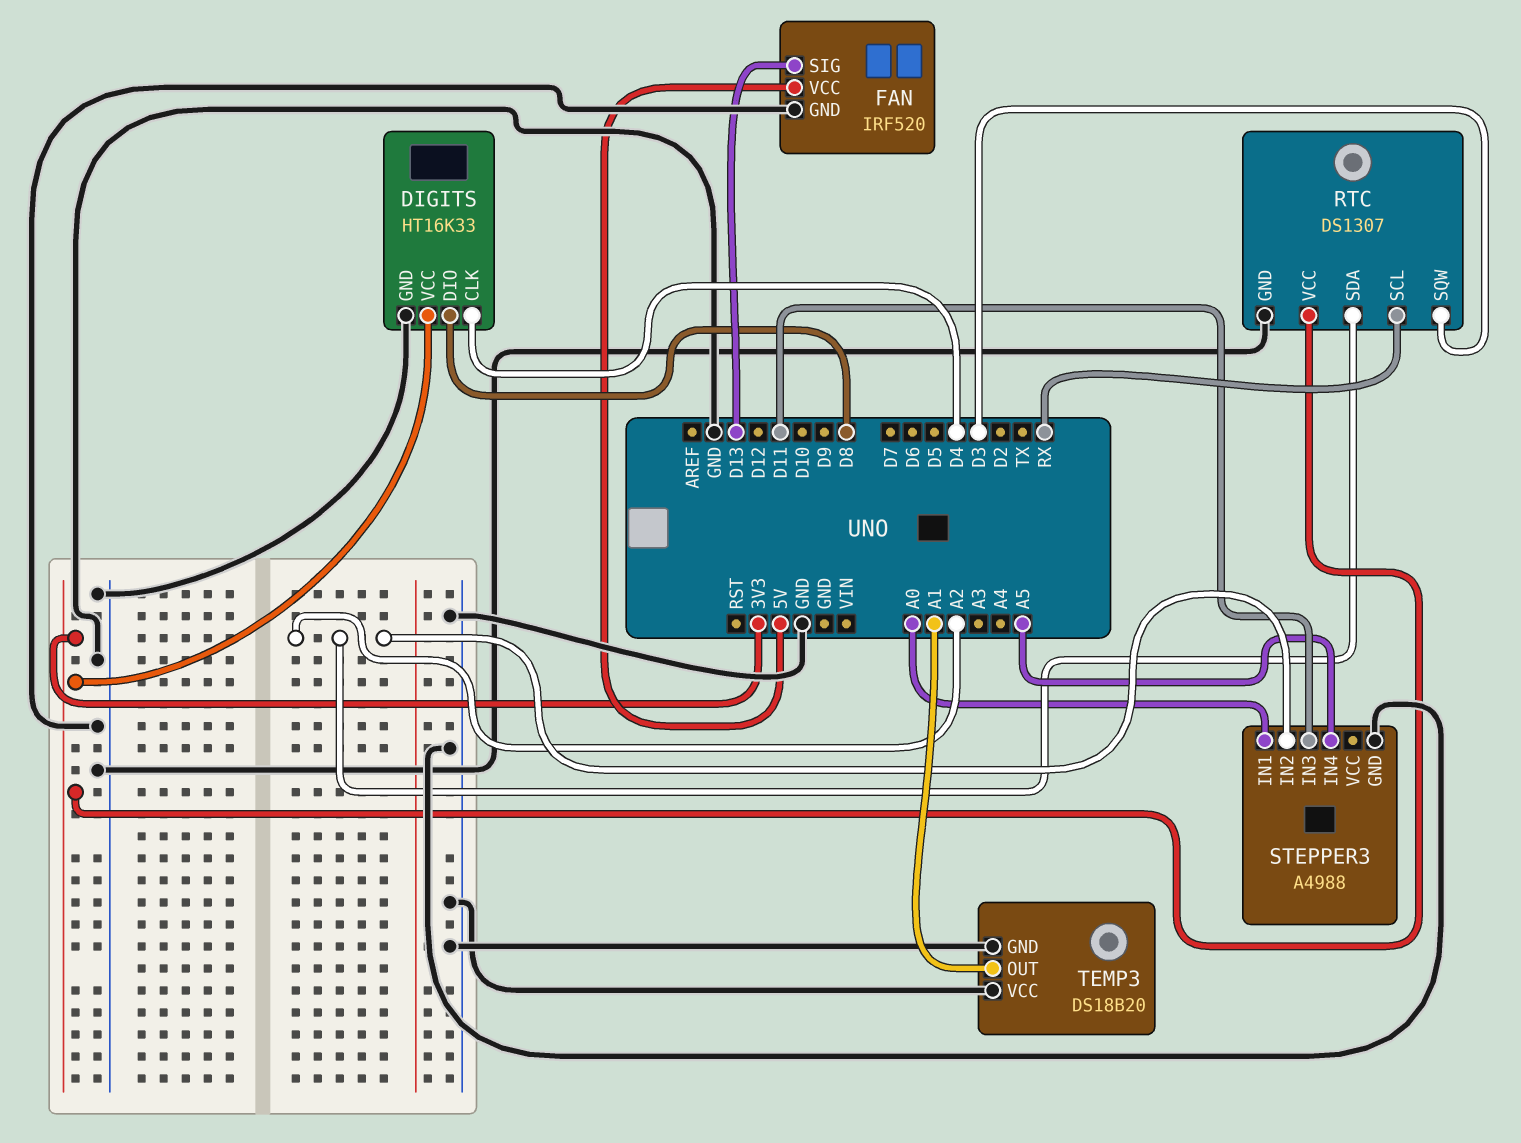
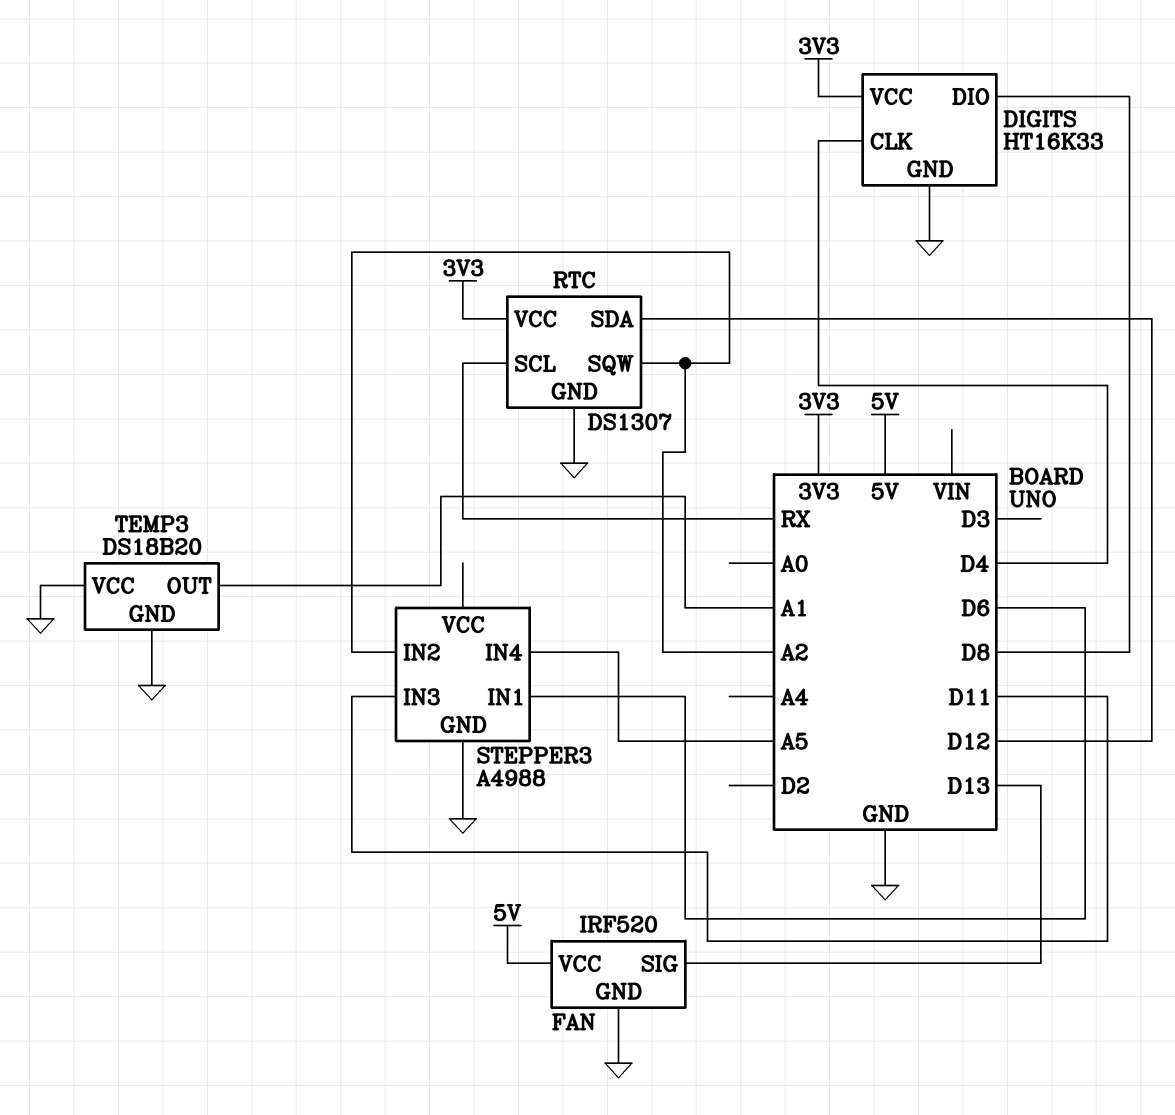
RTC pin SDA: A2 -> D12
RTC pin SQW: D3 -> A2
STEPPER3 pin IN1: A0 -> D6

